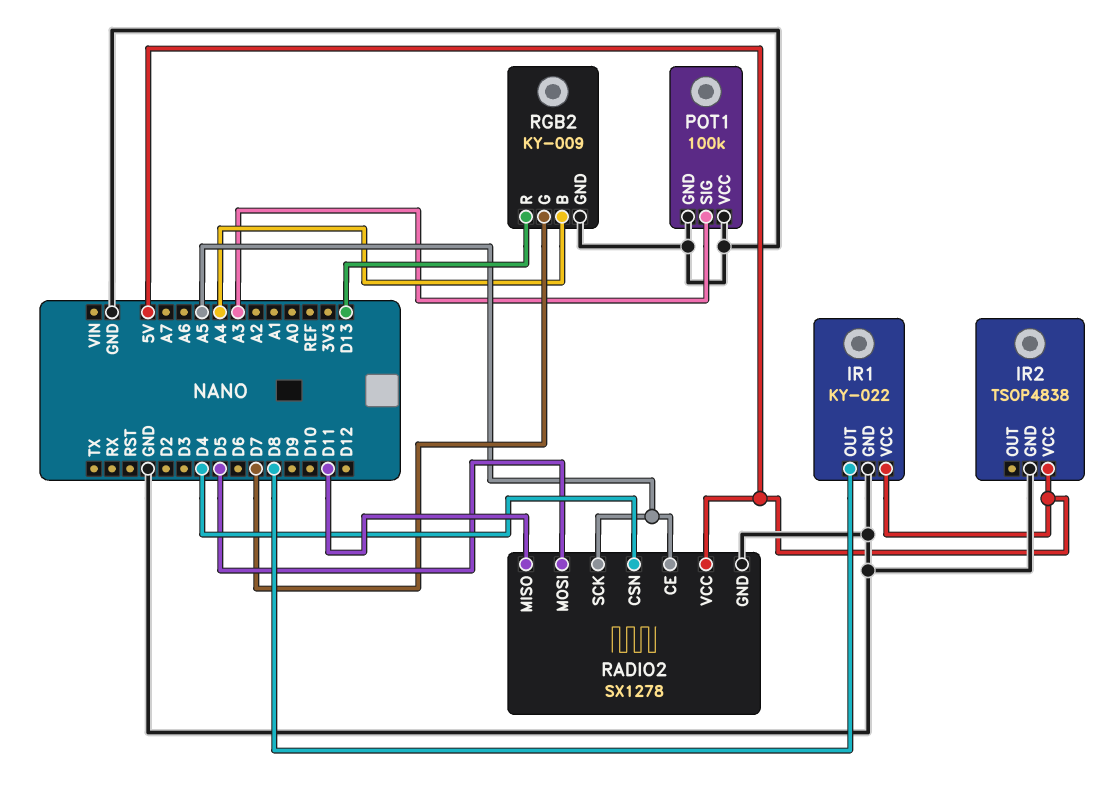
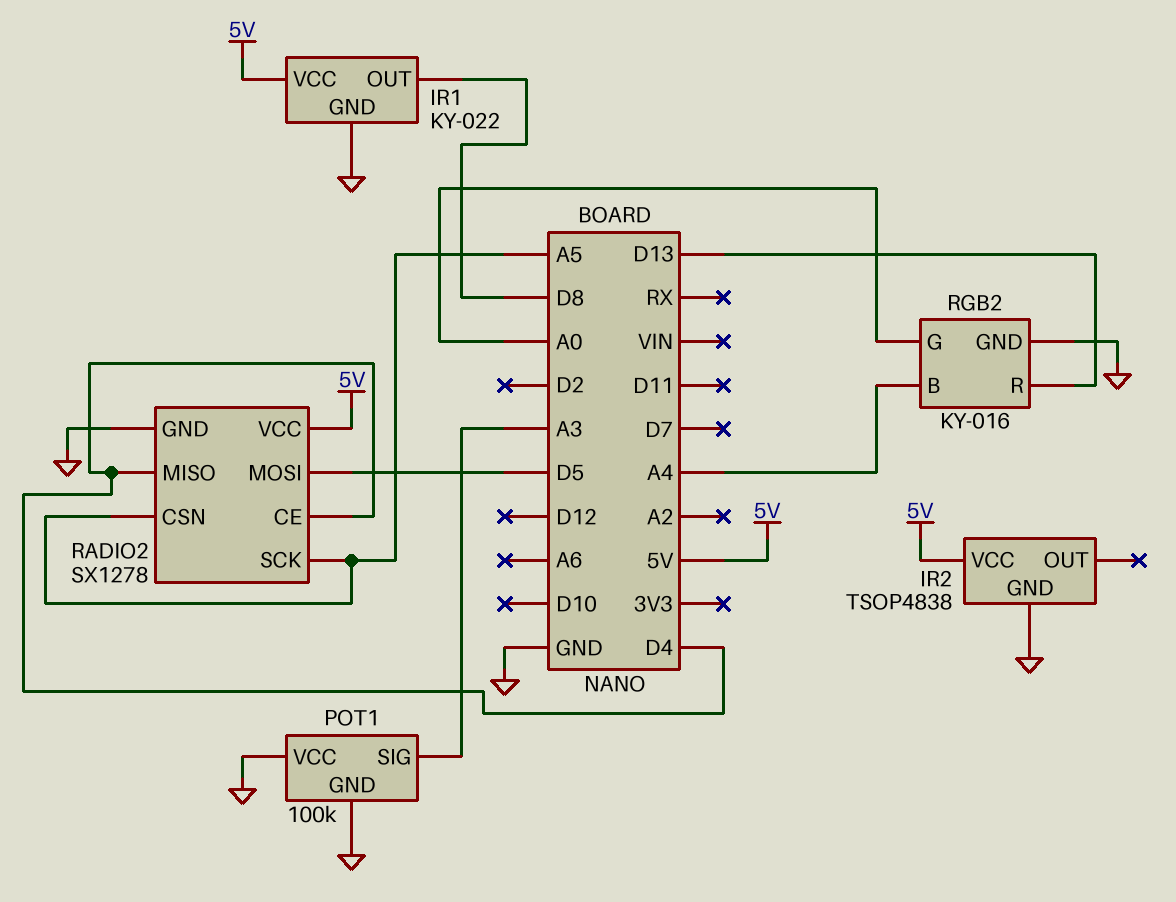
RADIO2 pin CE: A5 -> D4
RADIO2 pin CSN: D4 -> A5
RADIO2 pin MISO: D11 -> D4
RGB2: KY-009 -> KY-016
RGB2 pin G: D7 -> A0

